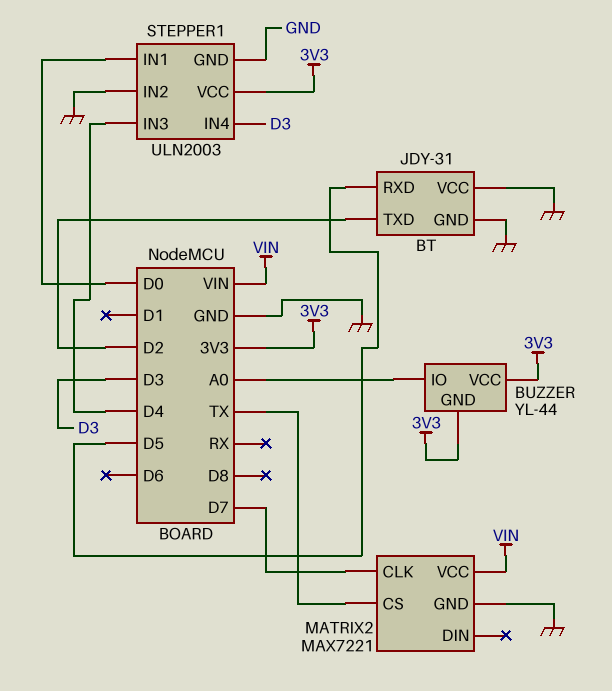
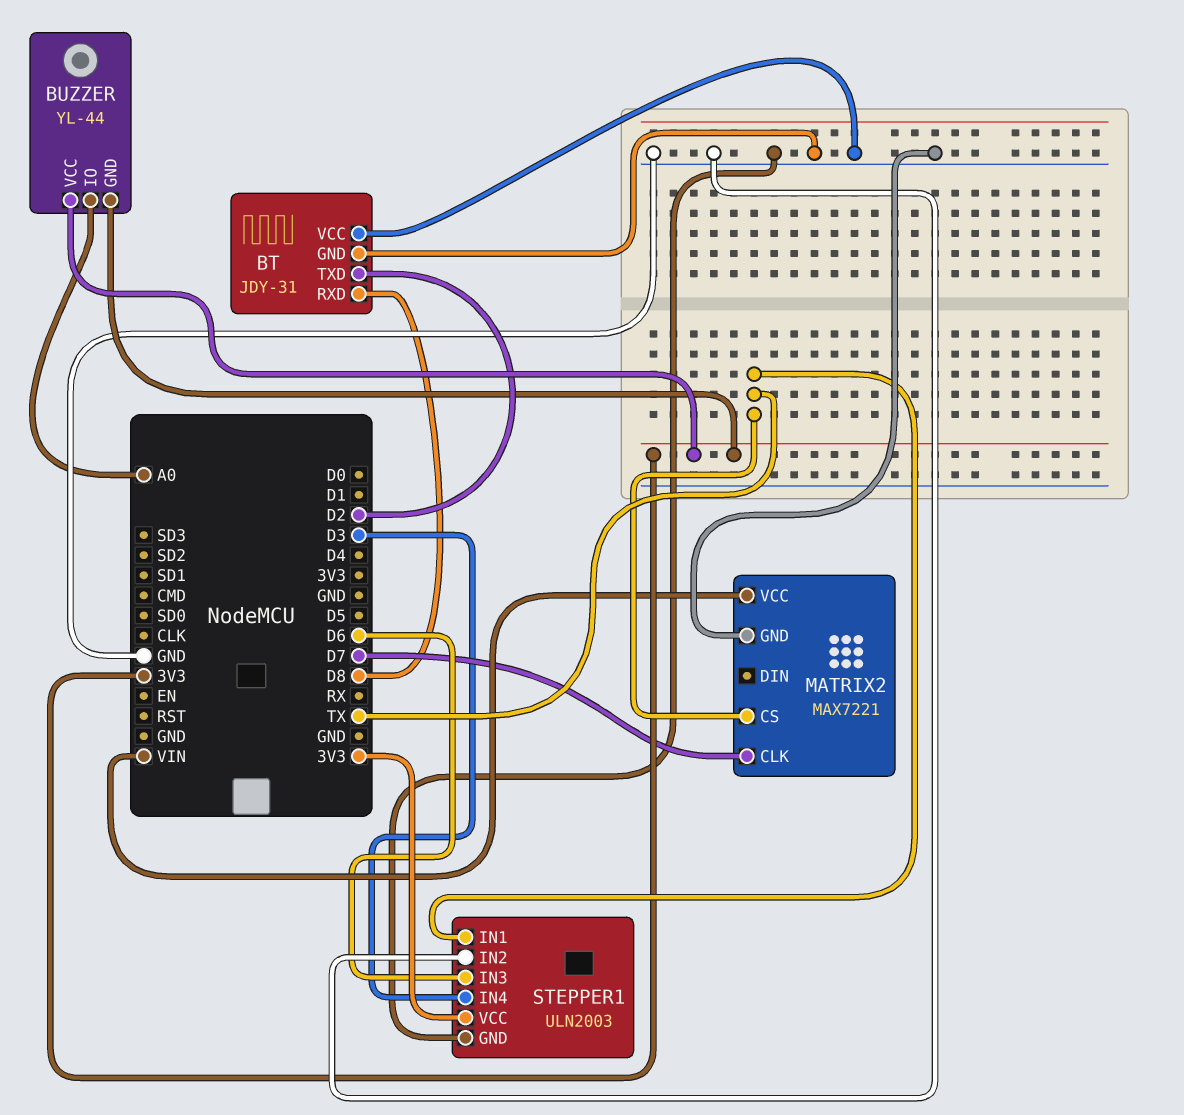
BT pin RXD: D5 -> D8
STEPPER1 pin IN1: D0 -> TX
STEPPER1 pin IN3: D4 -> D6

